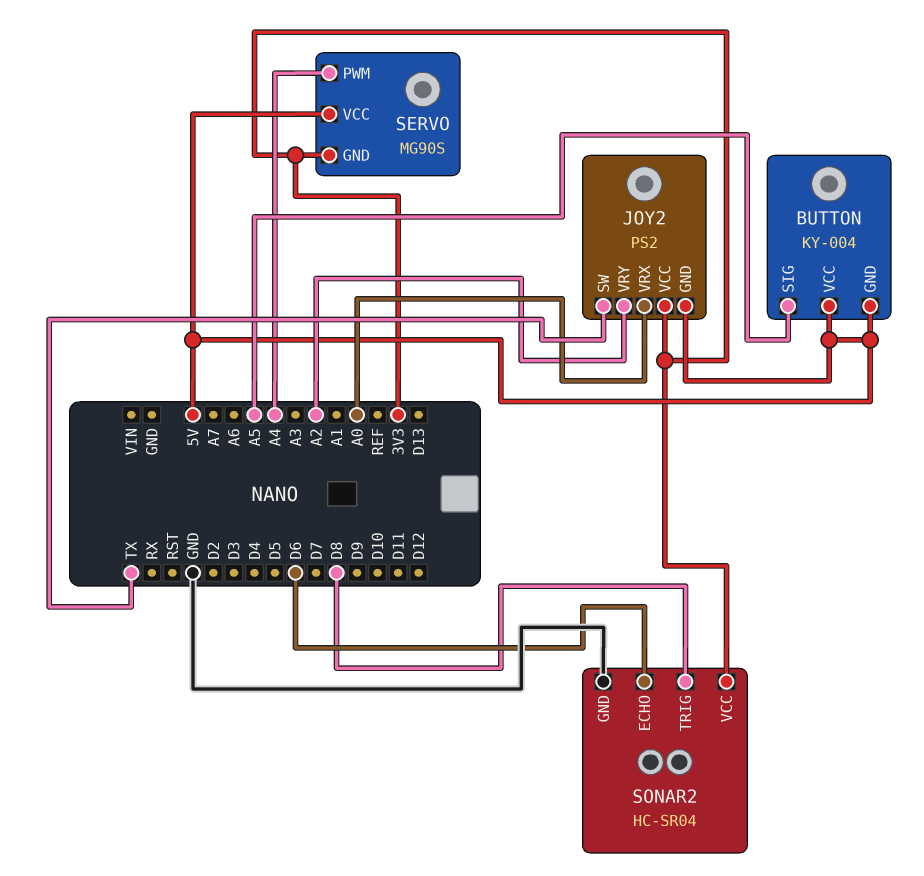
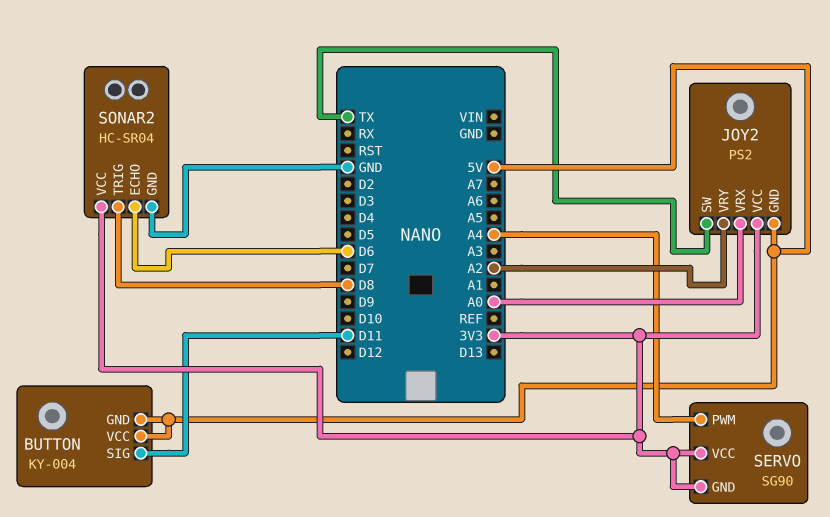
BUTTON pin SIG: A5 -> D11
SERVO: MG90S -> SG90
SERVO pin VCC: 5V -> 3V3

